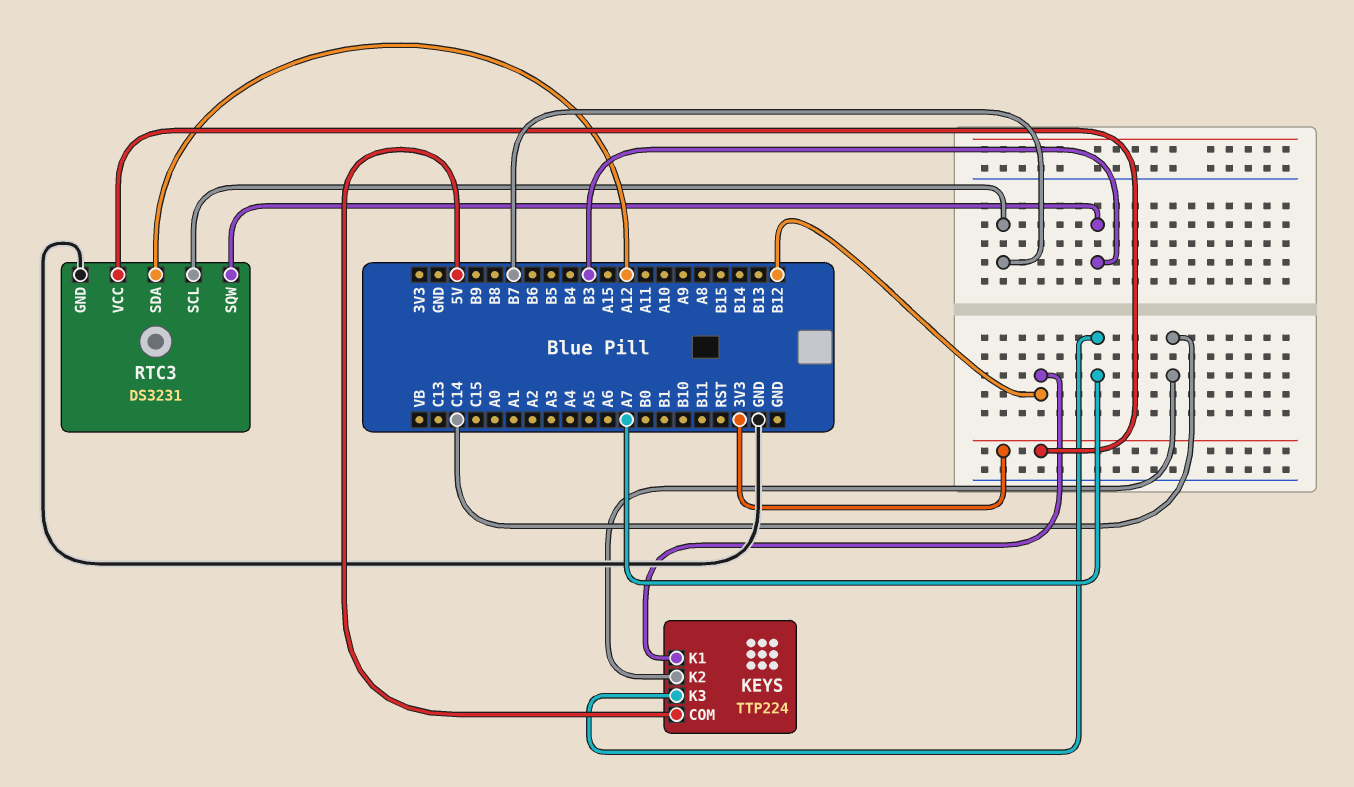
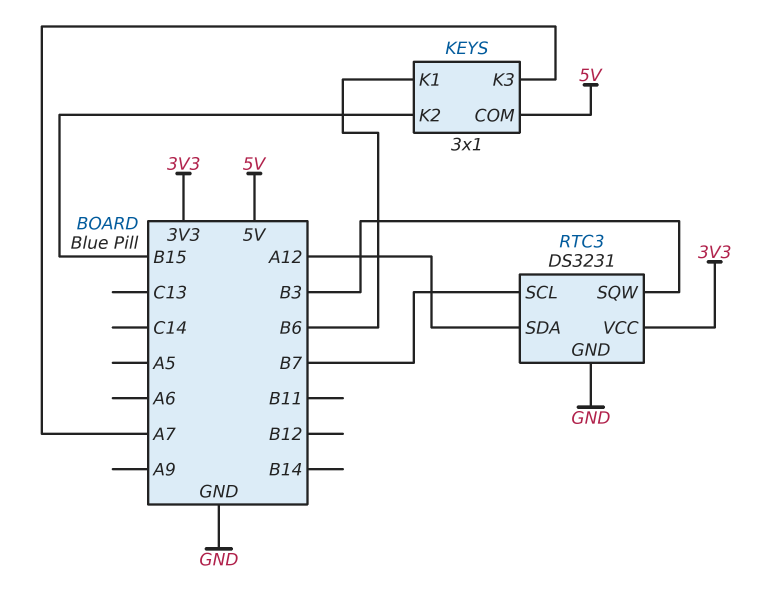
KEYS: TTP224 -> 3x1
KEYS pin K1: B12 -> B6
KEYS pin K2: C14 -> B15

